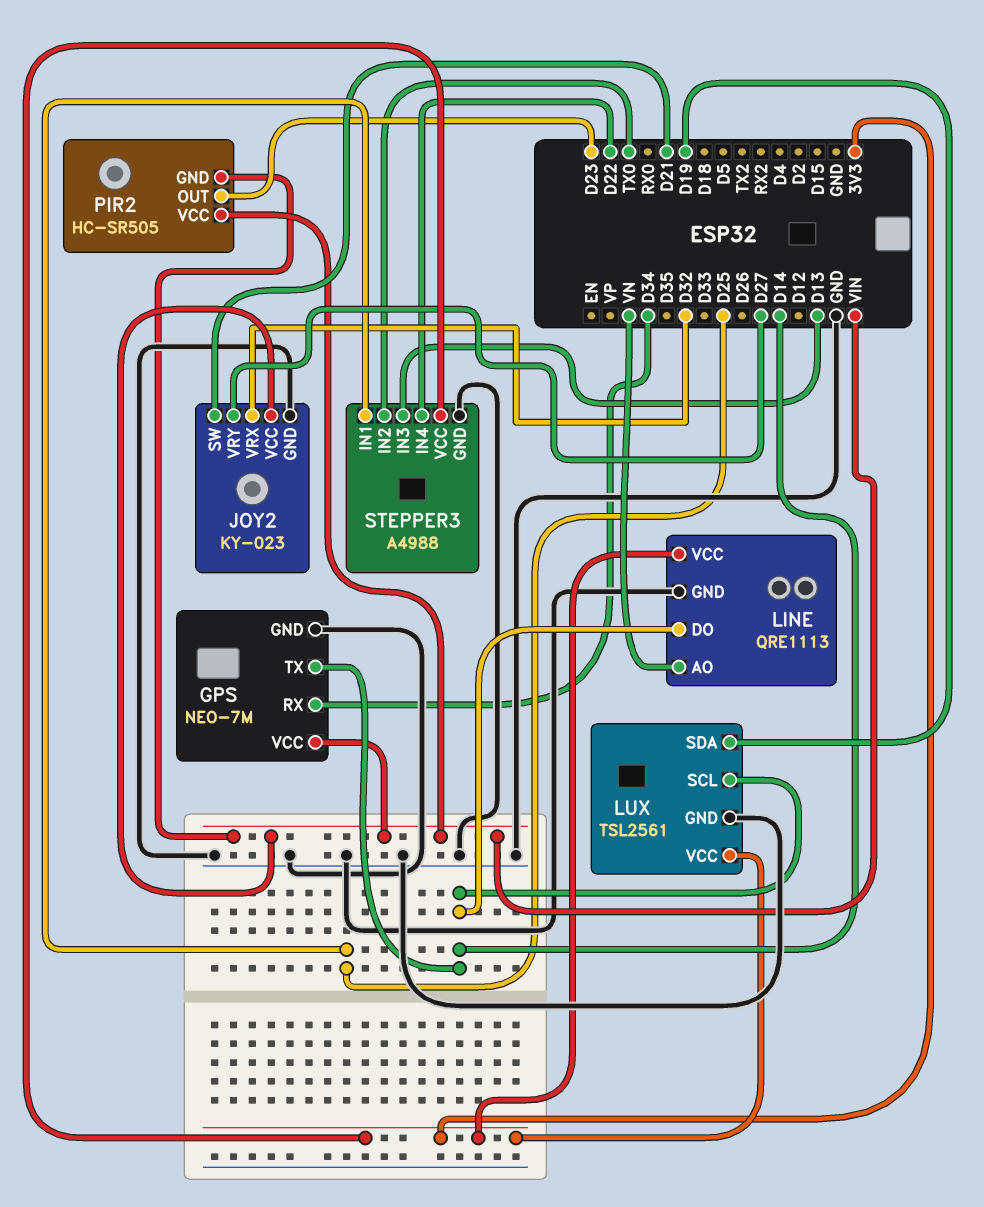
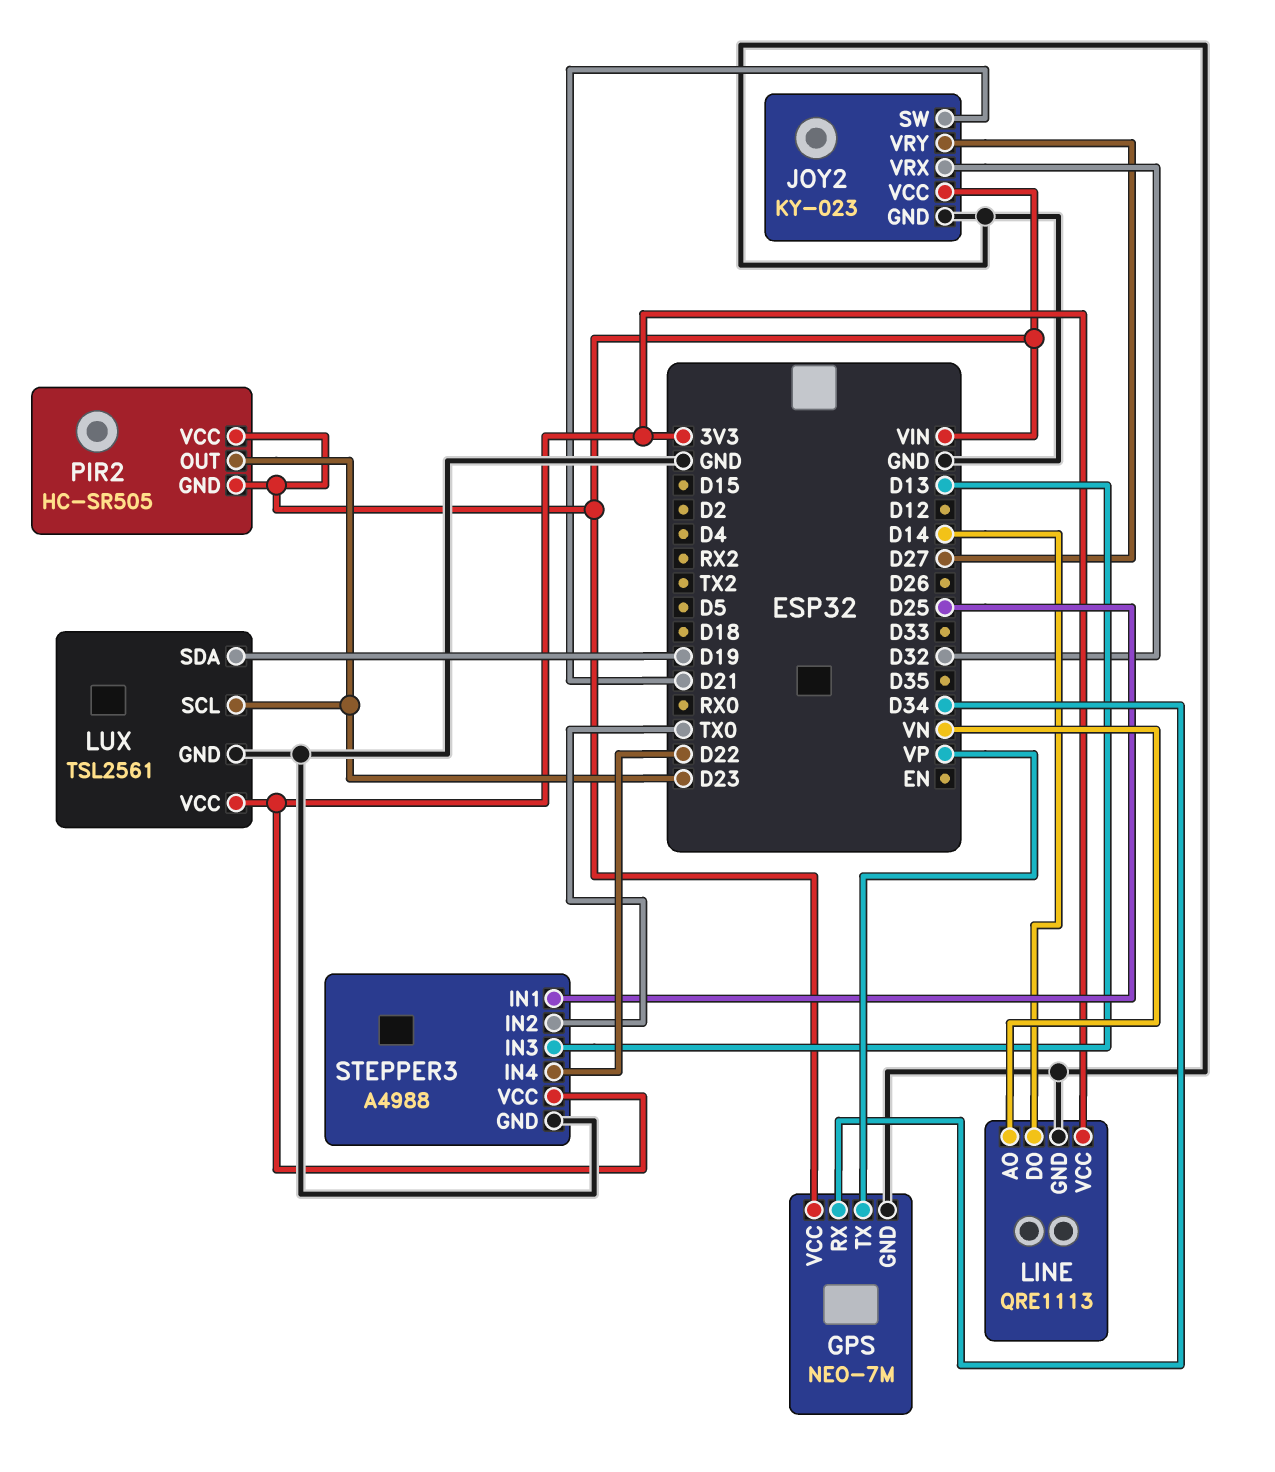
GPS pin TX: D14 -> VP
LUX pin SCL: D14 -> D23

